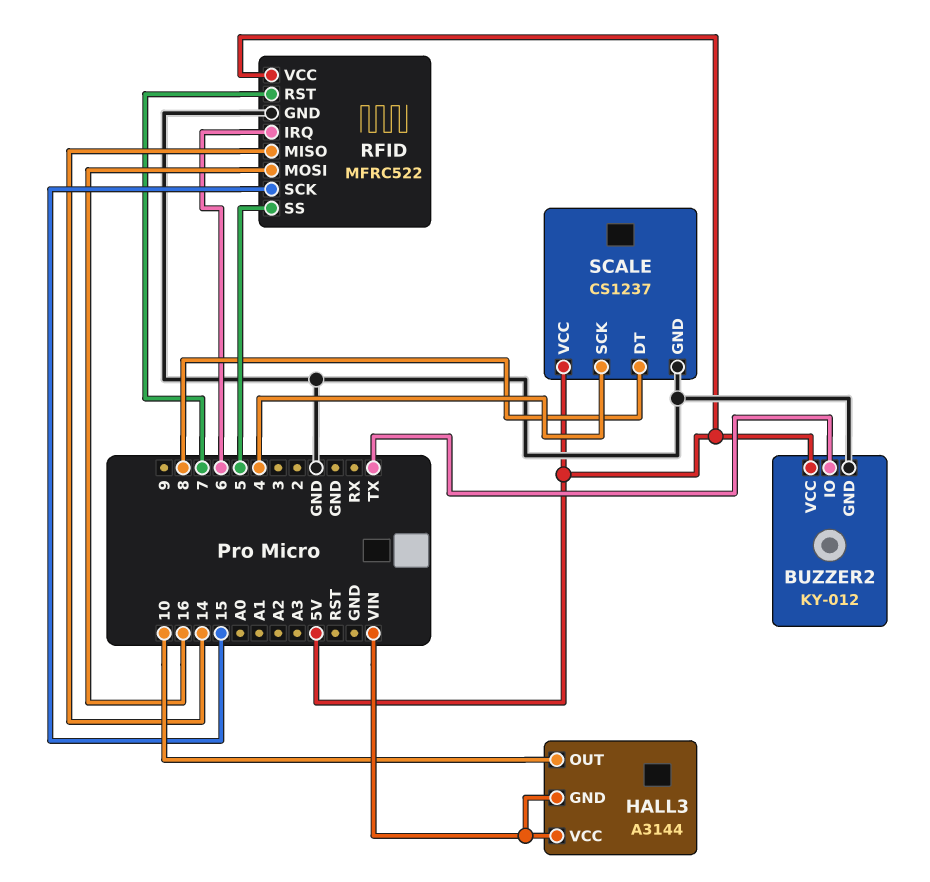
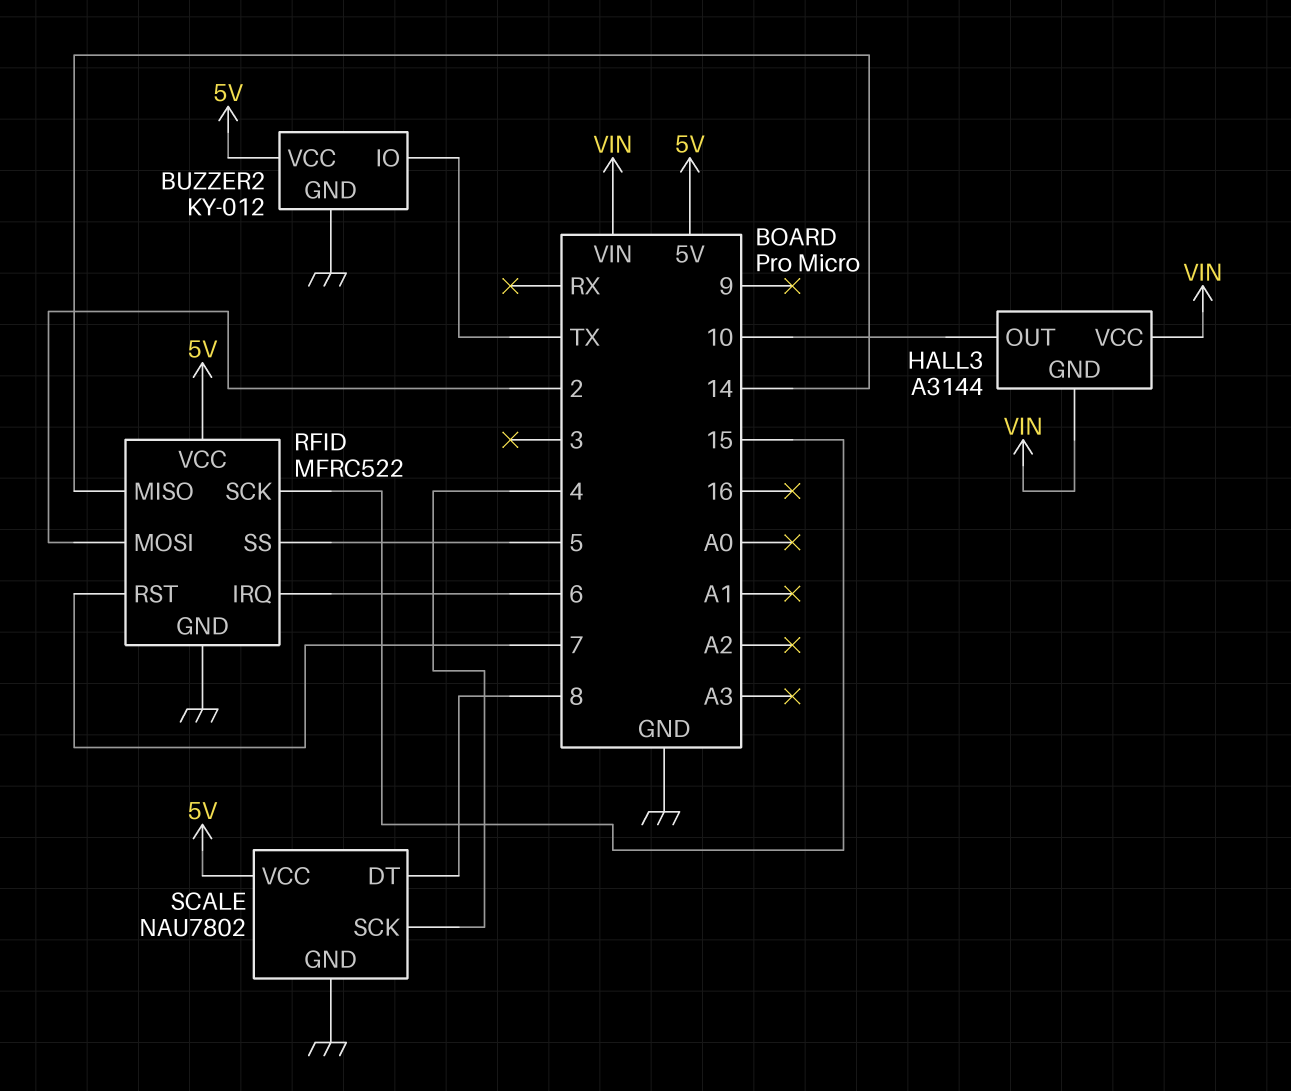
RFID pin MOSI: 16 -> 2
SCALE: CS1237 -> NAU7802

